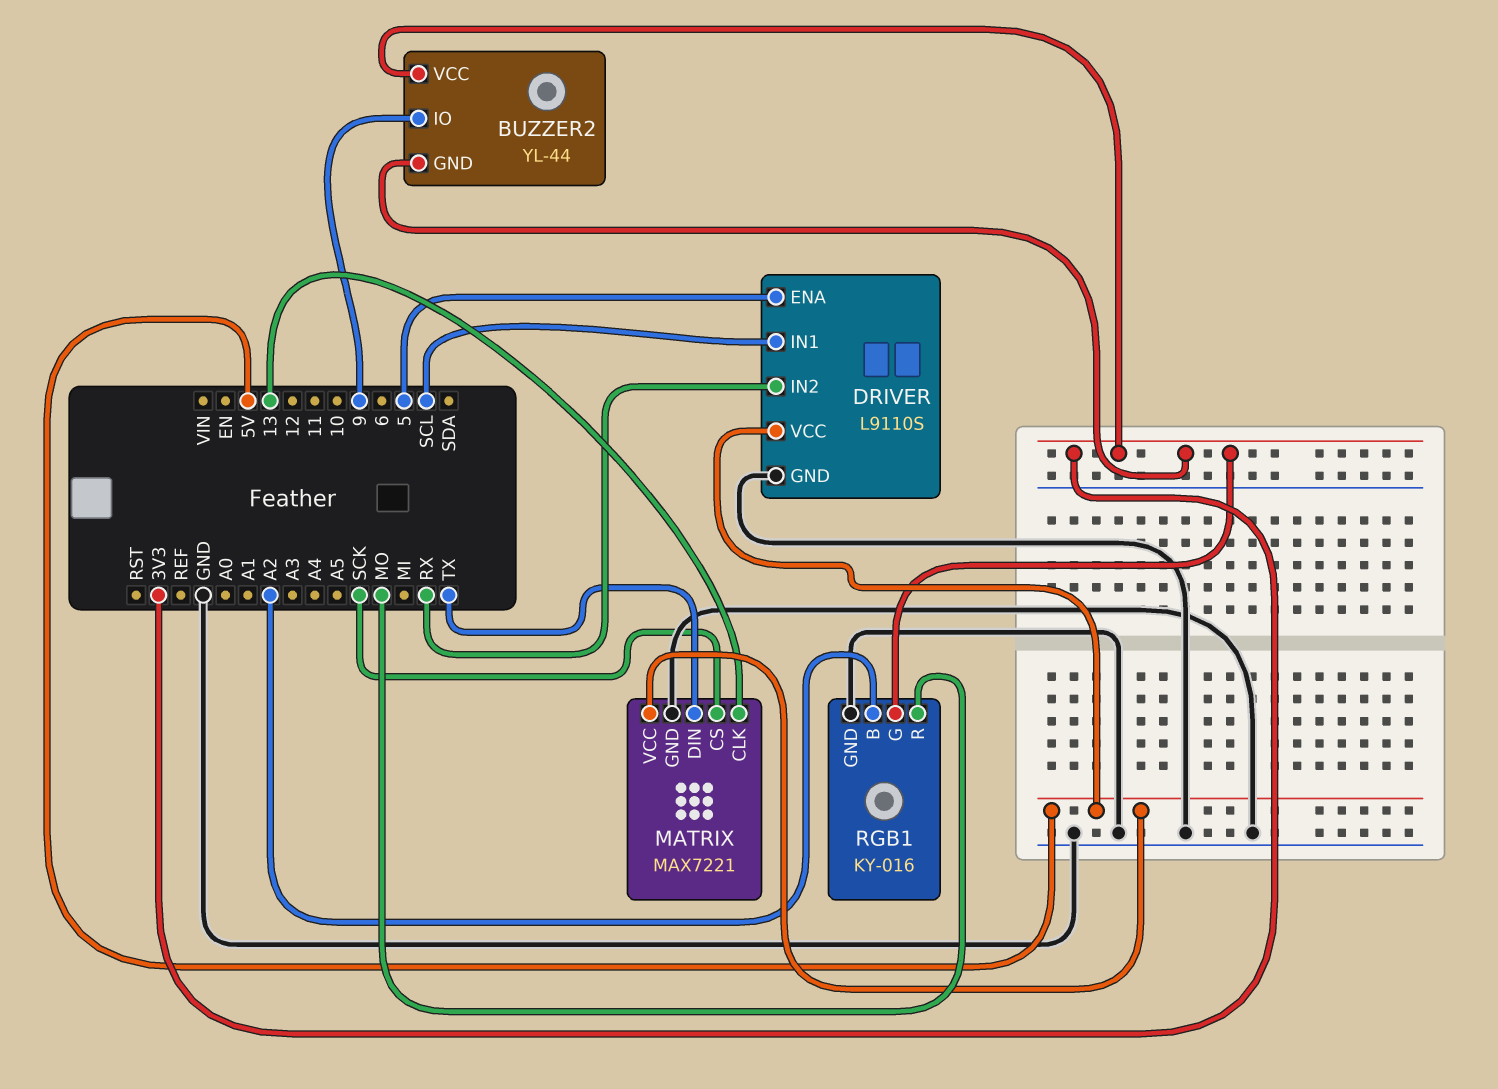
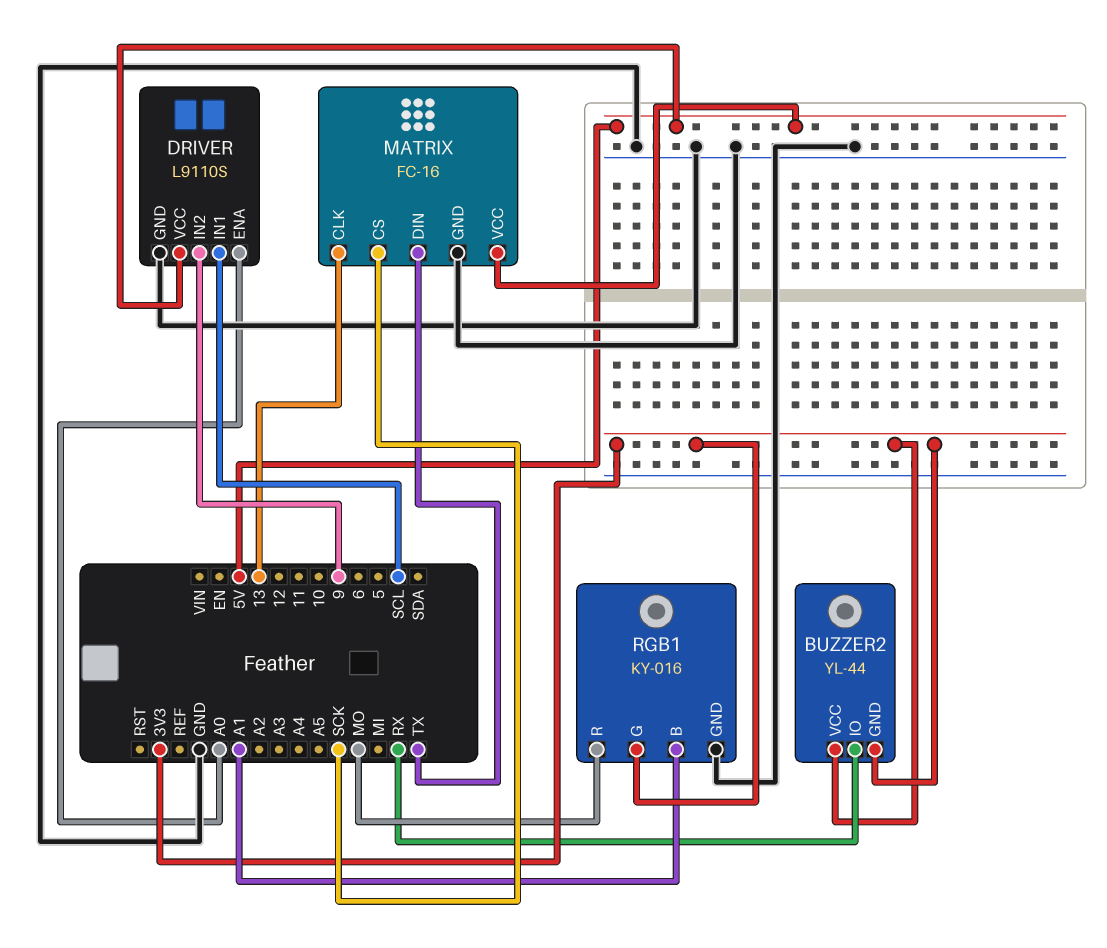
BUZZER2 pin IO: 9 -> RX
DRIVER pin ENA: 5 -> A0
DRIVER pin IN2: RX -> 9
MATRIX: MAX7221 -> FC-16
RGB1 pin B: A2 -> A1

